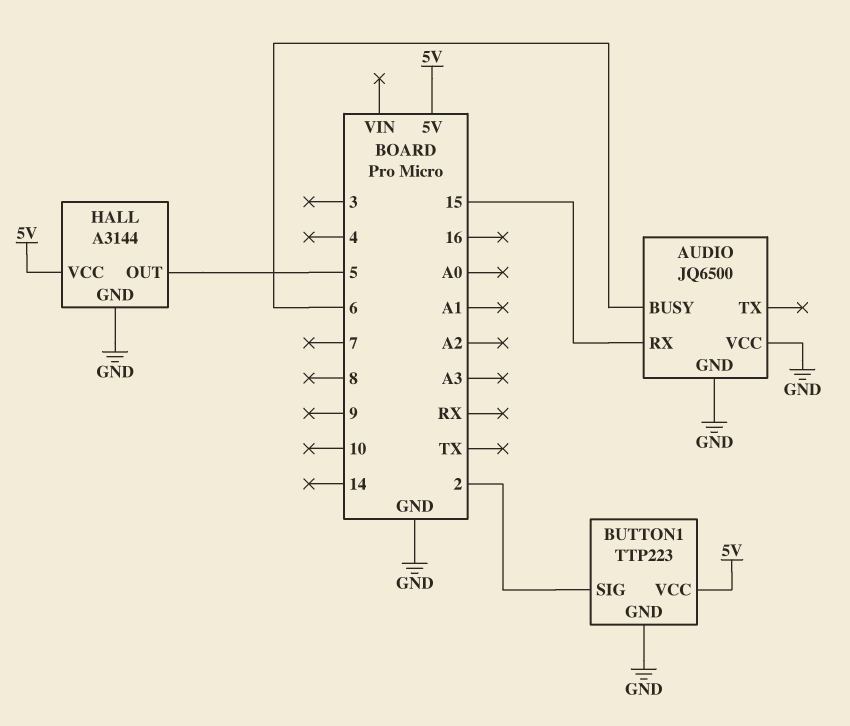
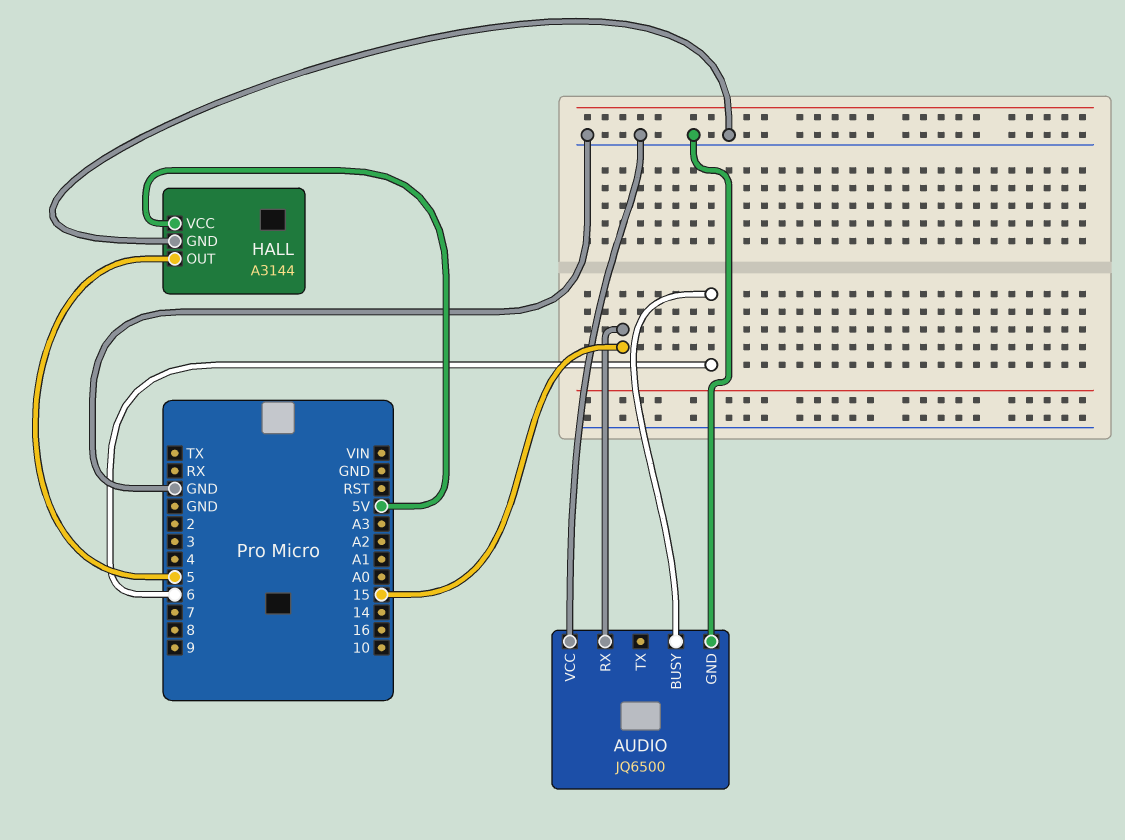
BUTTON1: TTP223 -> none
BUTTON1 pin GND: GND -> none
BUTTON1 pin SIG: 2 -> none
BUTTON1 pin VCC: 5V -> none

